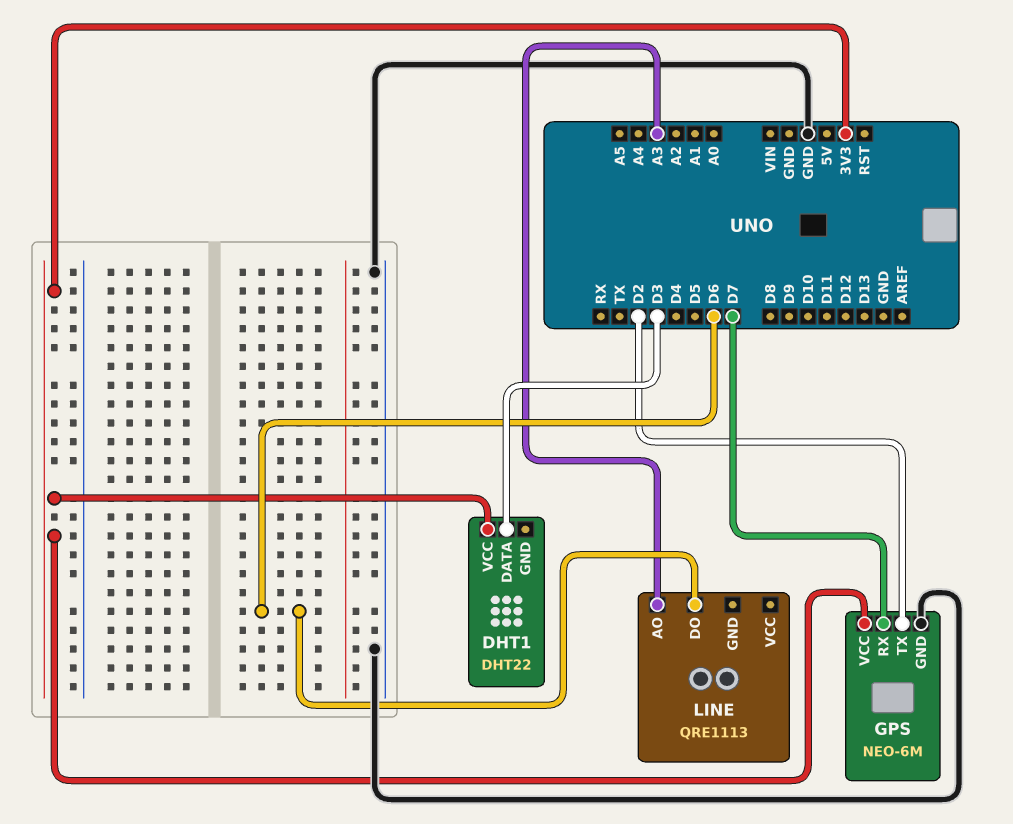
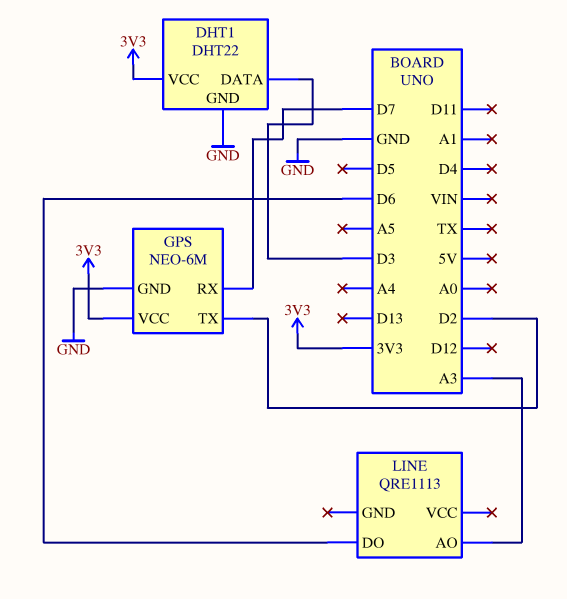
DHT1 pin GND: none -> GND

